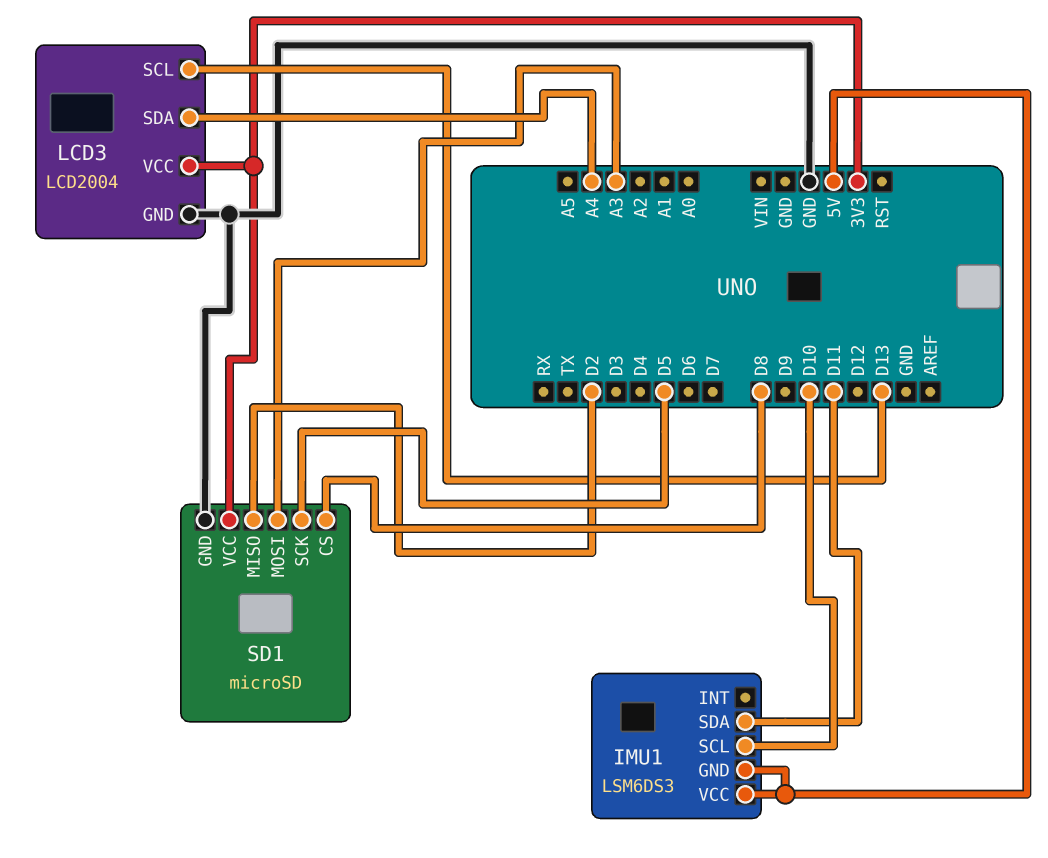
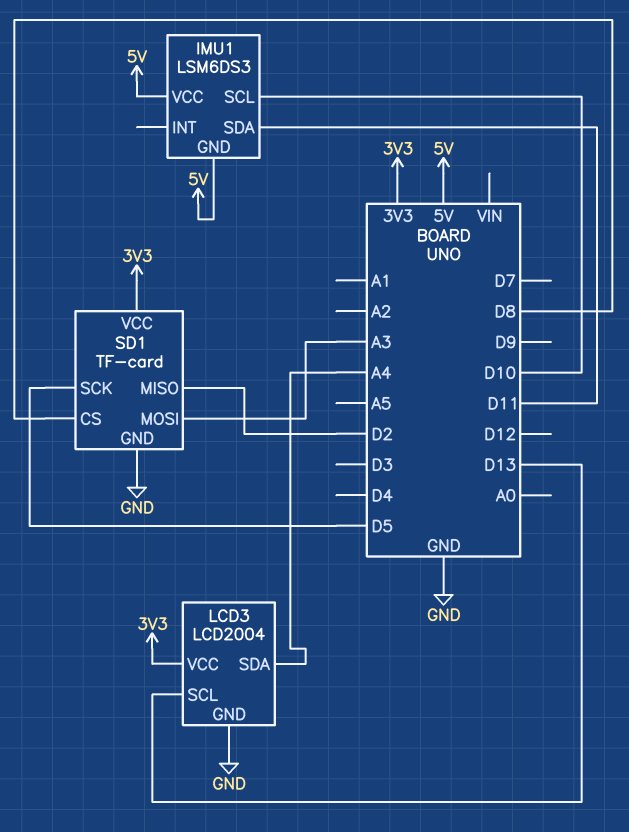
SD1: microSD -> TF-card

